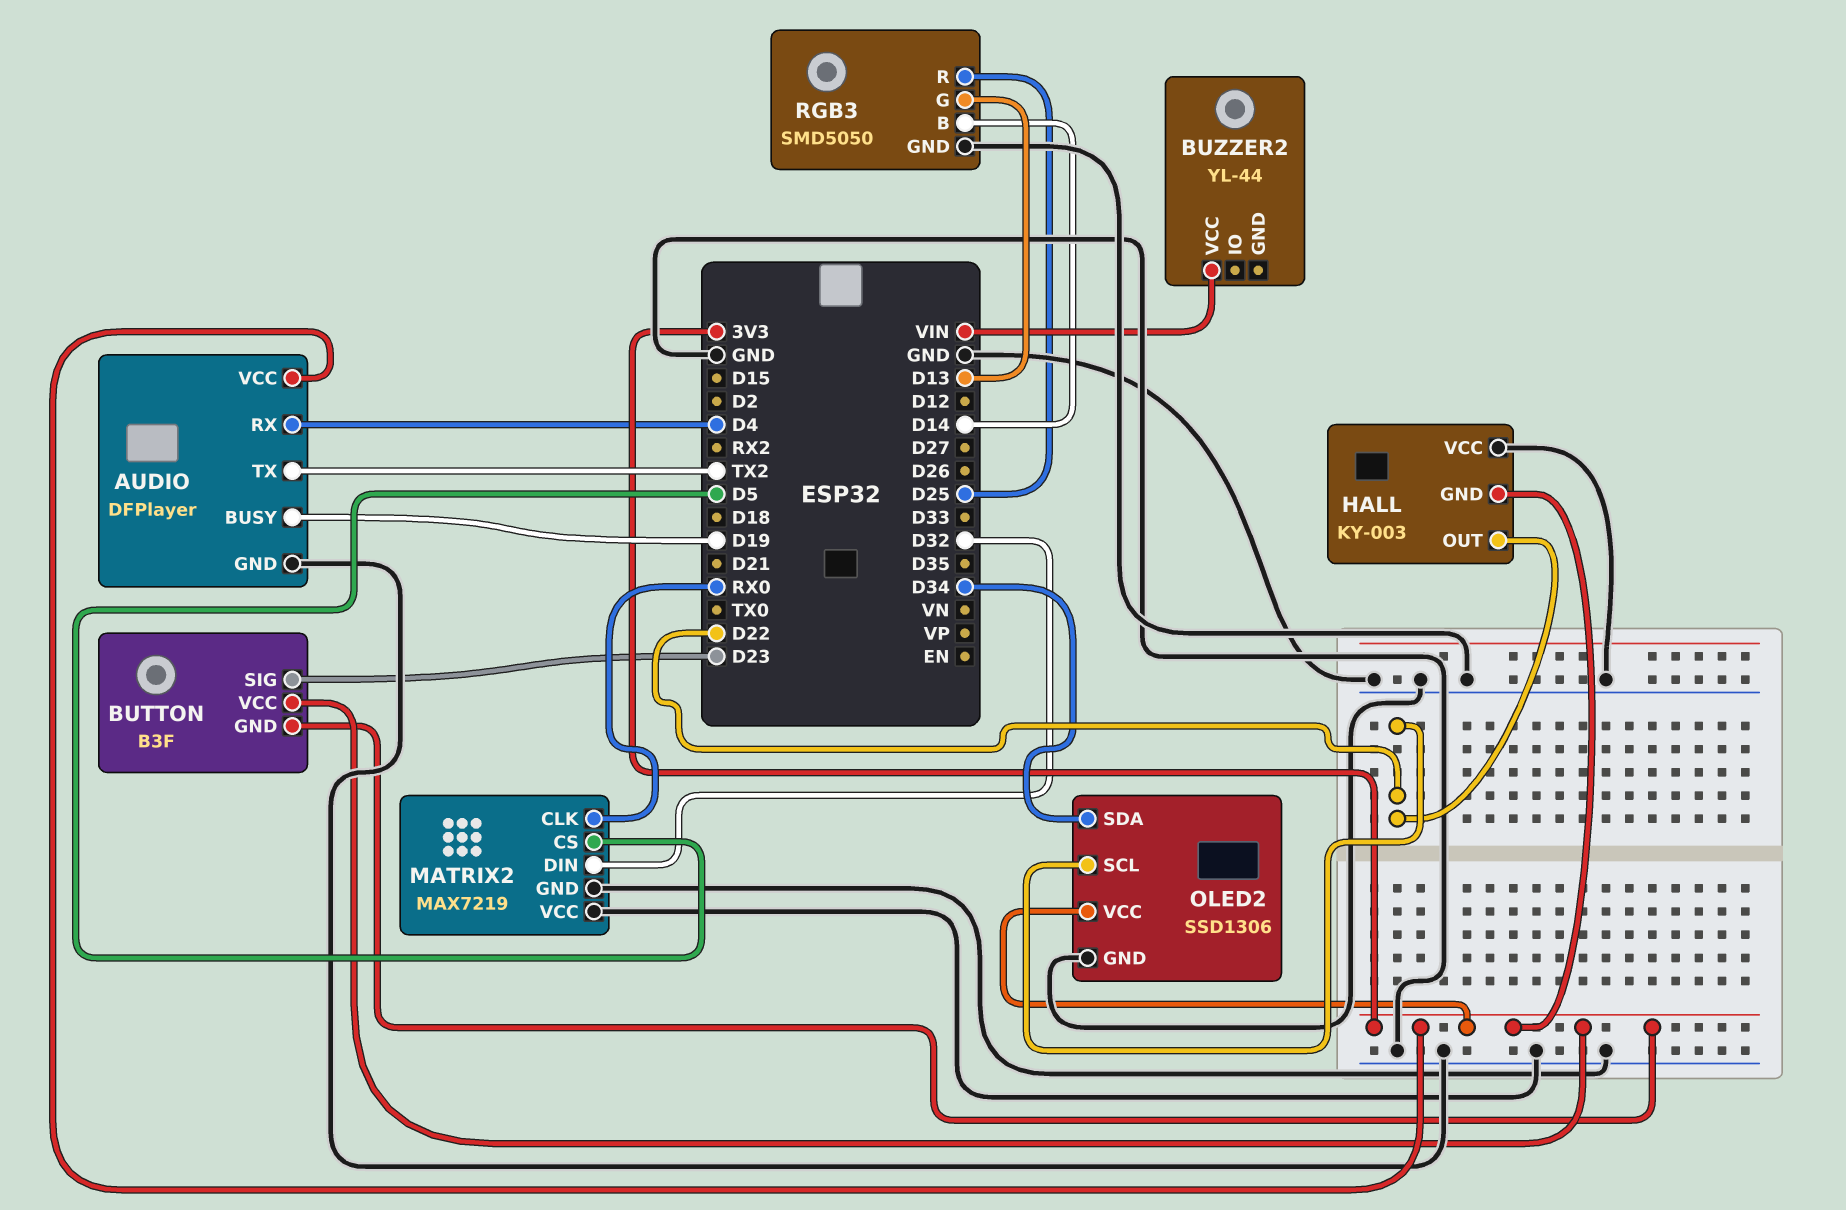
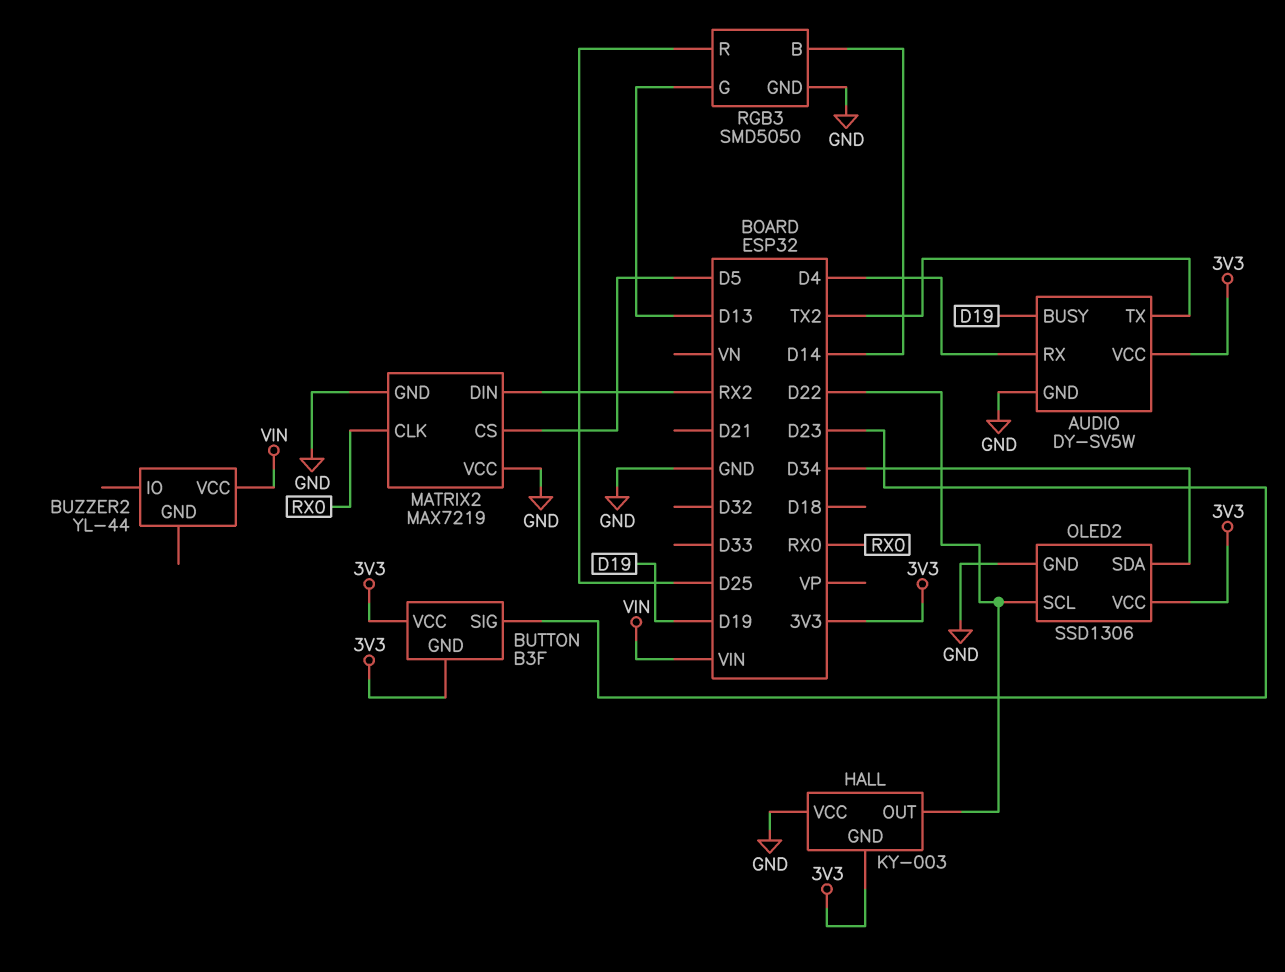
AUDIO: DFPlayer -> DY-SV5W
MATRIX2 pin DIN: D32 -> RX2

